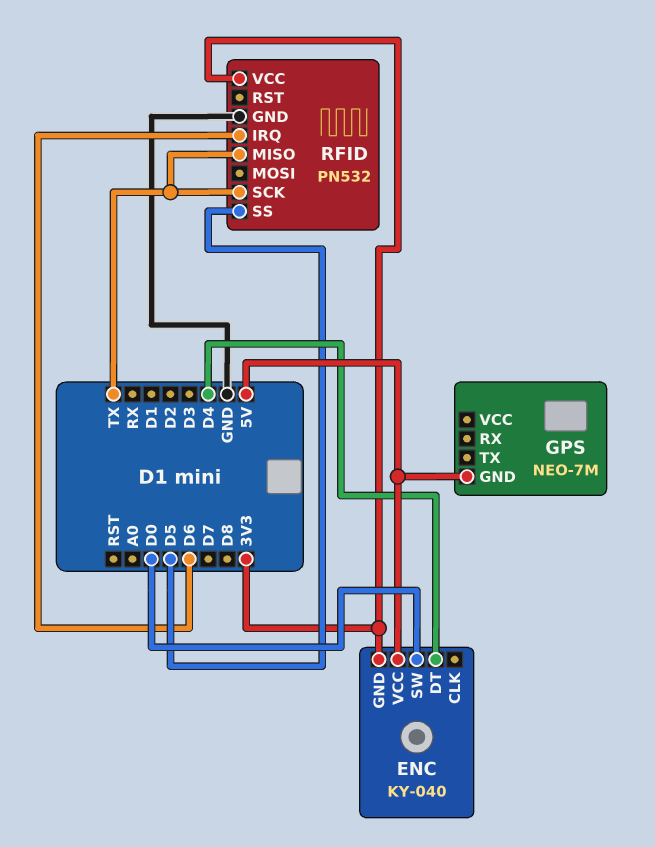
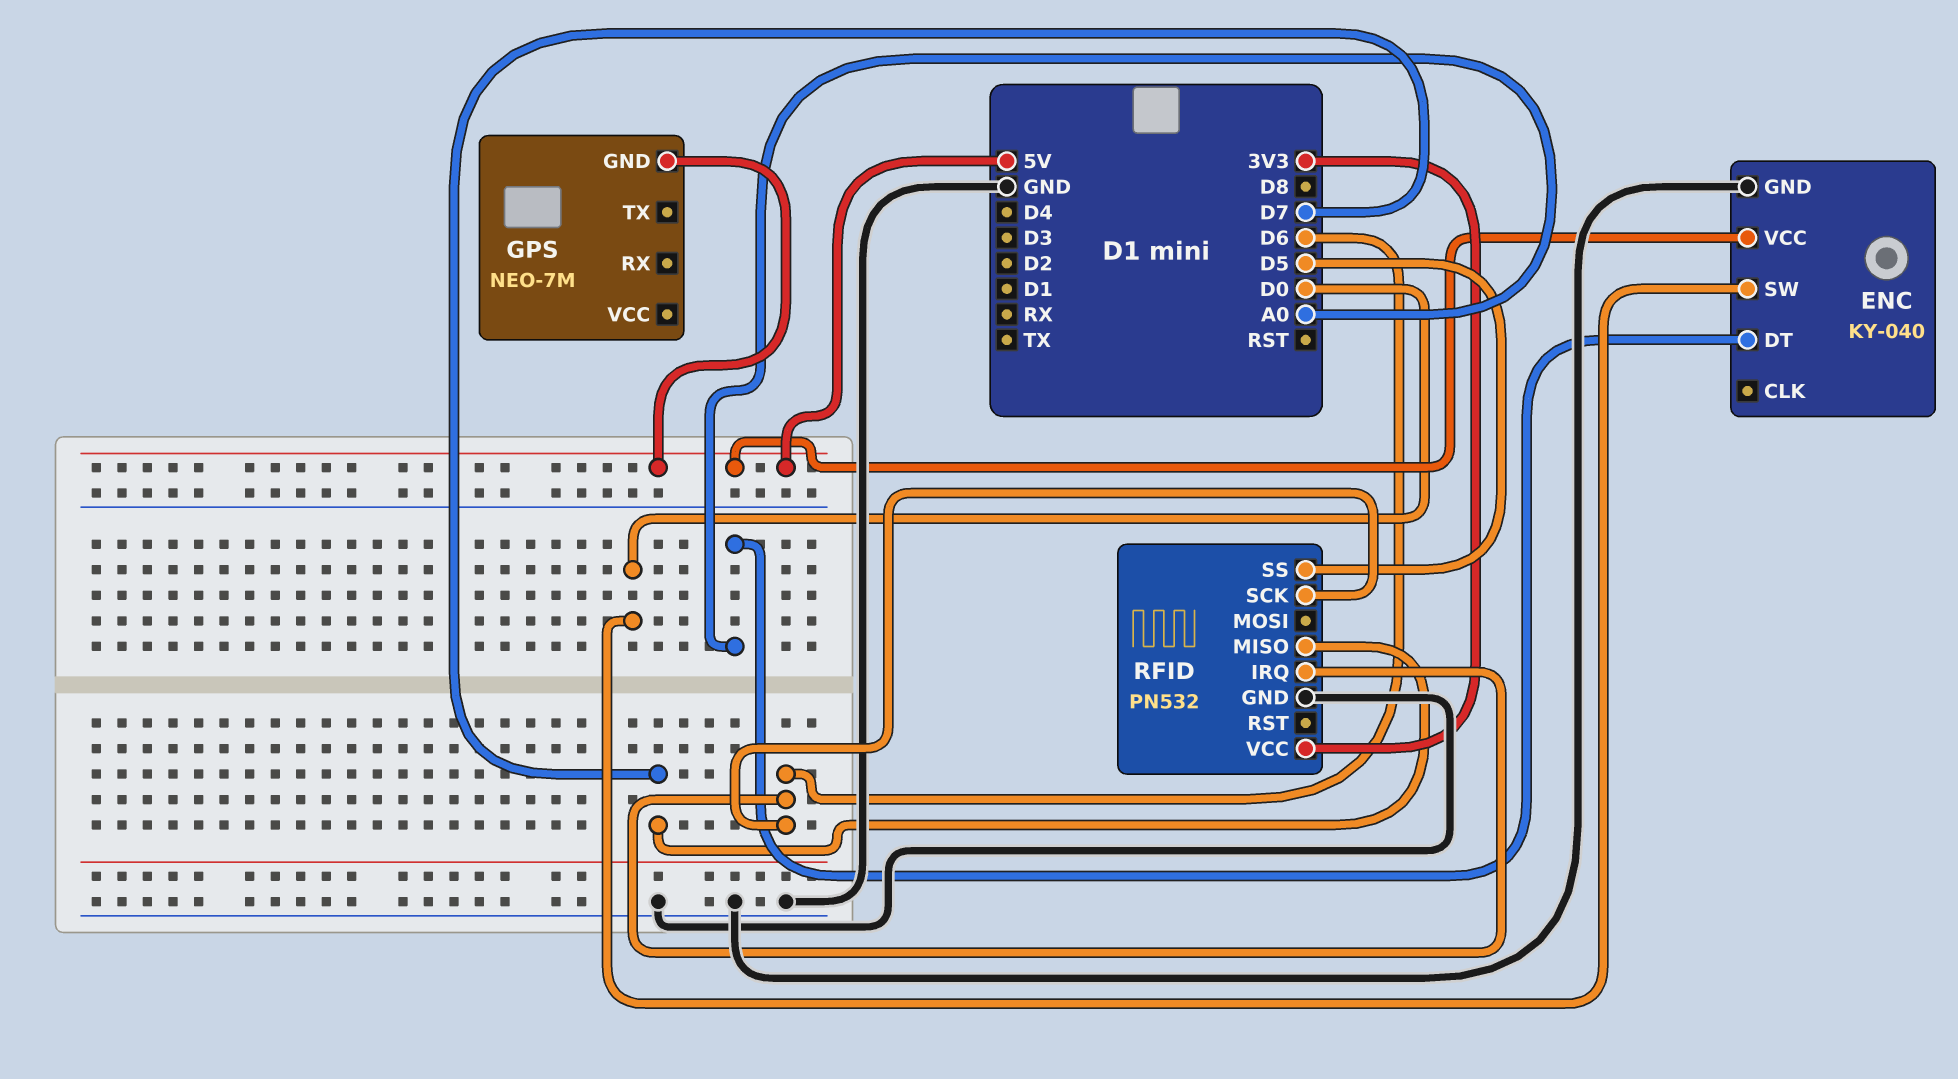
ENC pin DT: D4 -> A0
ENC pin GND: 3V3 -> GND
RFID pin MISO: TX -> D7
RFID pin SCK: TX -> D6

